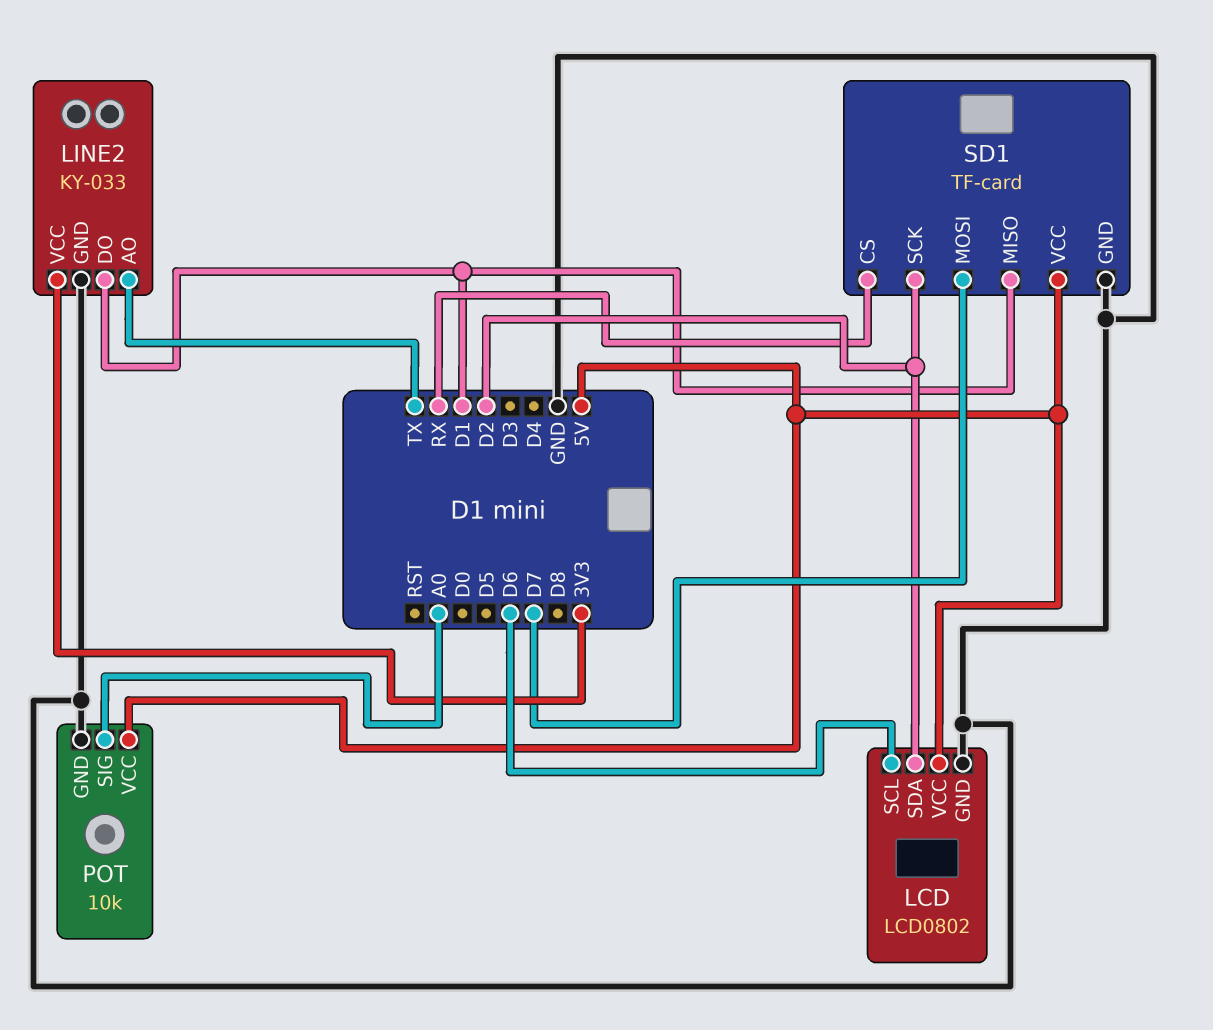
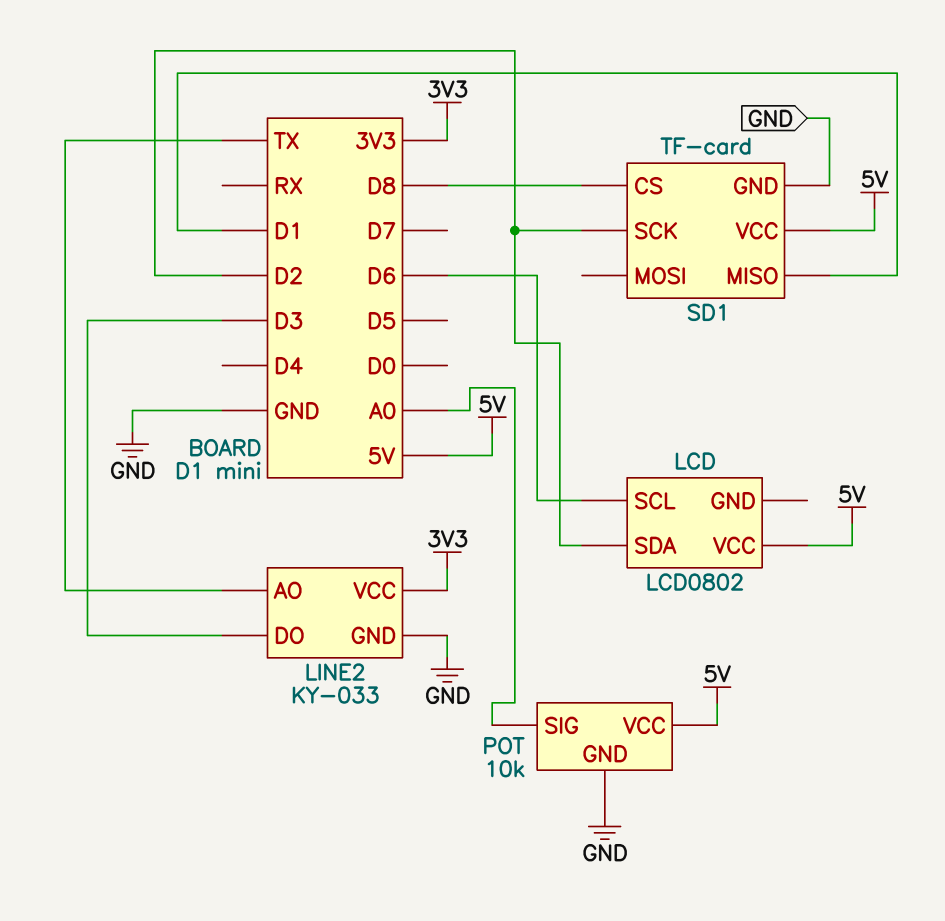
LCD pin GND: GND -> none
LINE2 pin DO: D1 -> D3
SD1 pin CS: RX -> D8
SD1 pin MOSI: D7 -> none

